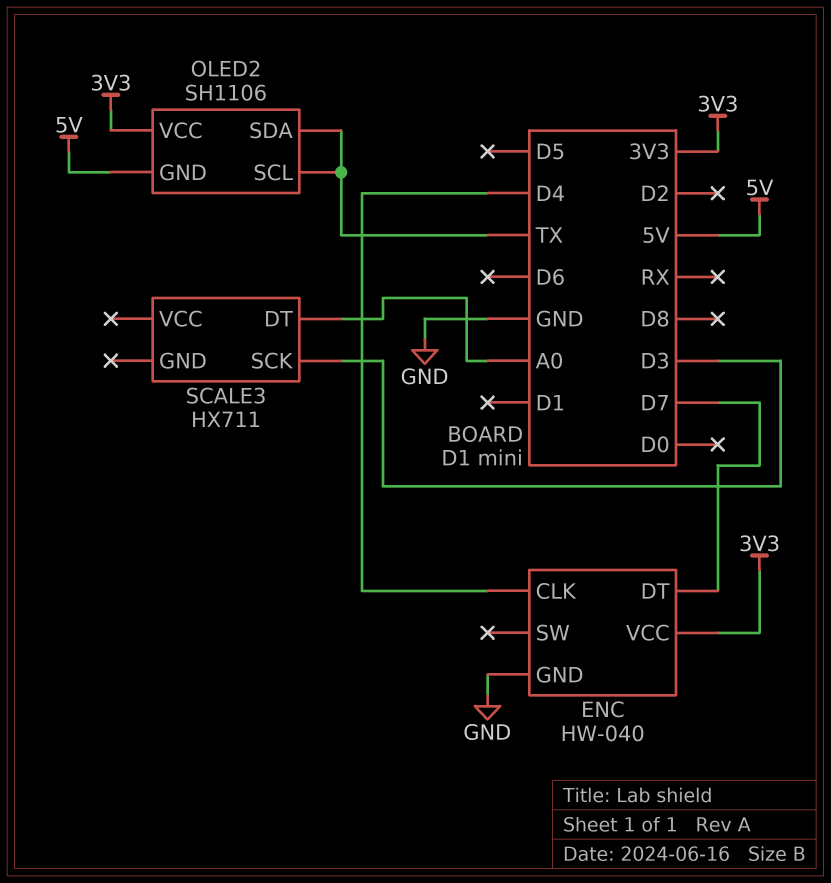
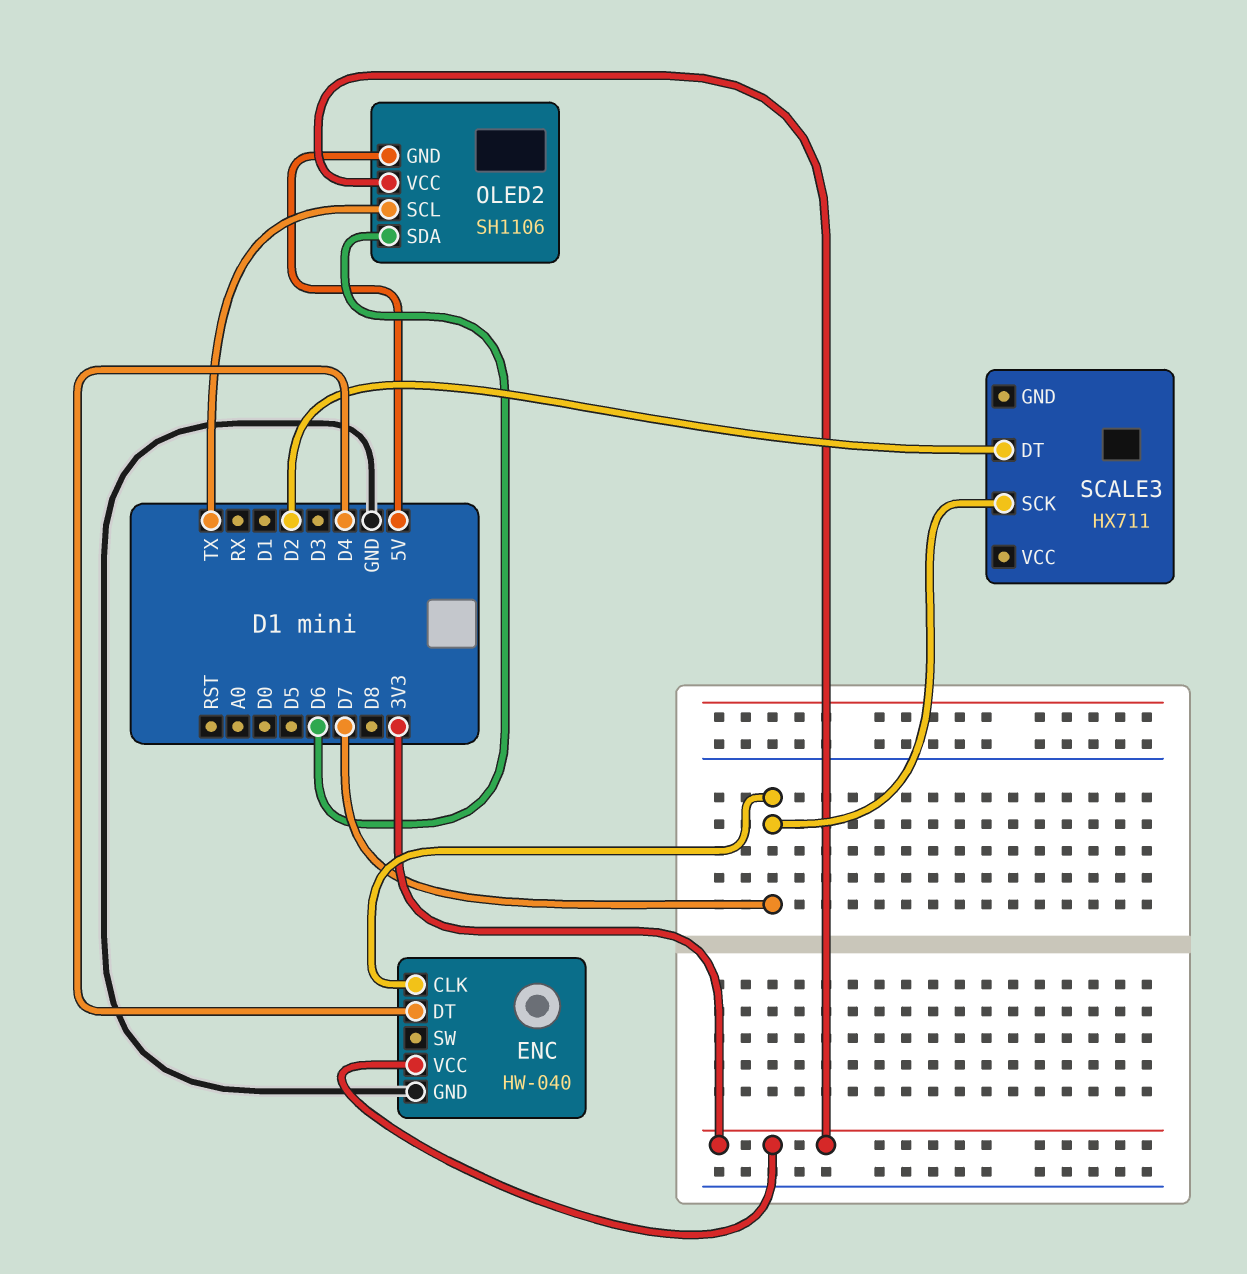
ENC pin CLK: D4 -> D7
ENC pin DT: D7 -> D4
OLED2 pin SDA: TX -> D6
SCALE3 pin DT: A0 -> D2
SCALE3 pin SCK: D3 -> D7

